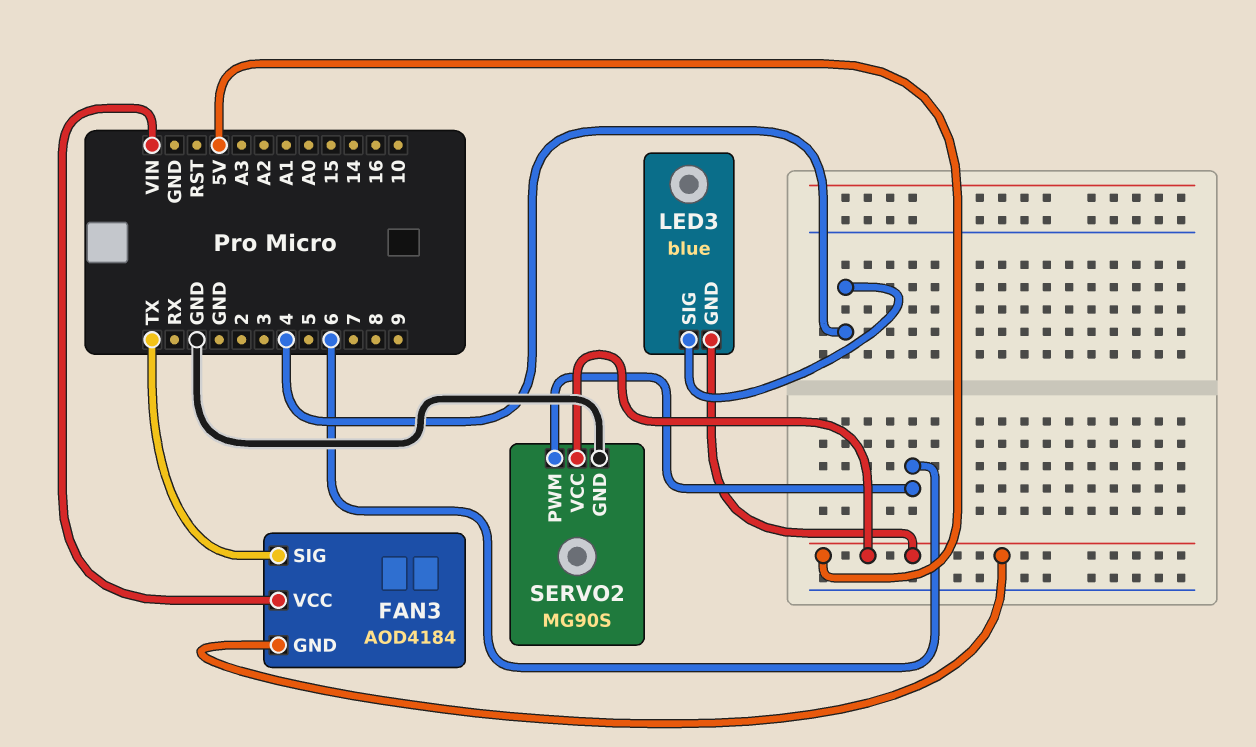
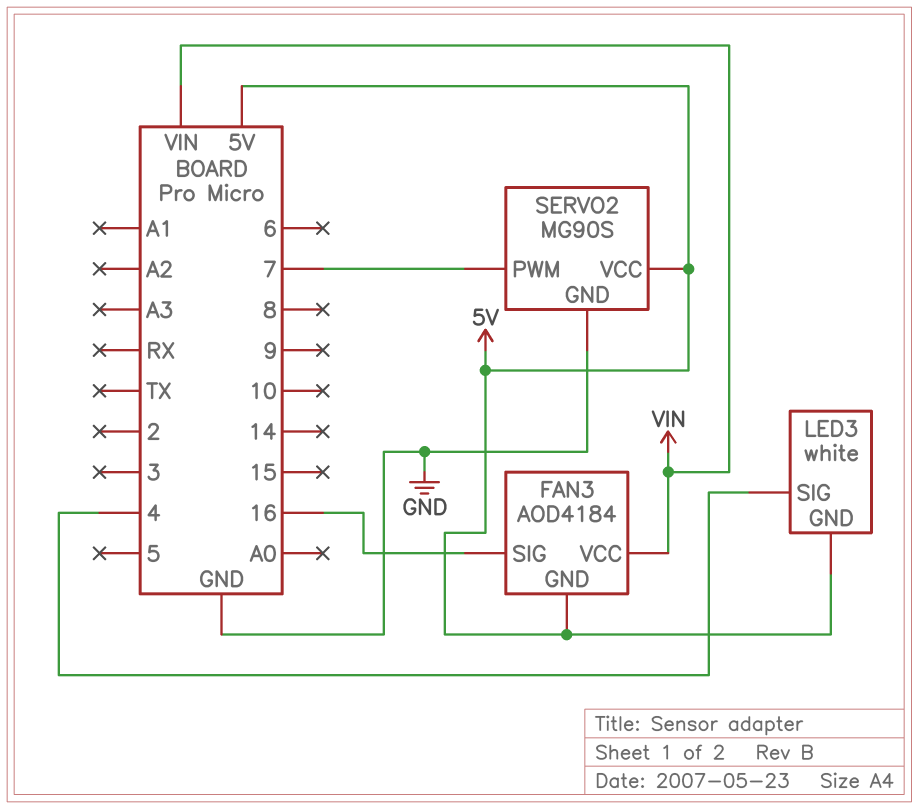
FAN3 pin SIG: TX -> 16
LED3: blue -> white
SERVO2 pin PWM: 6 -> 7

